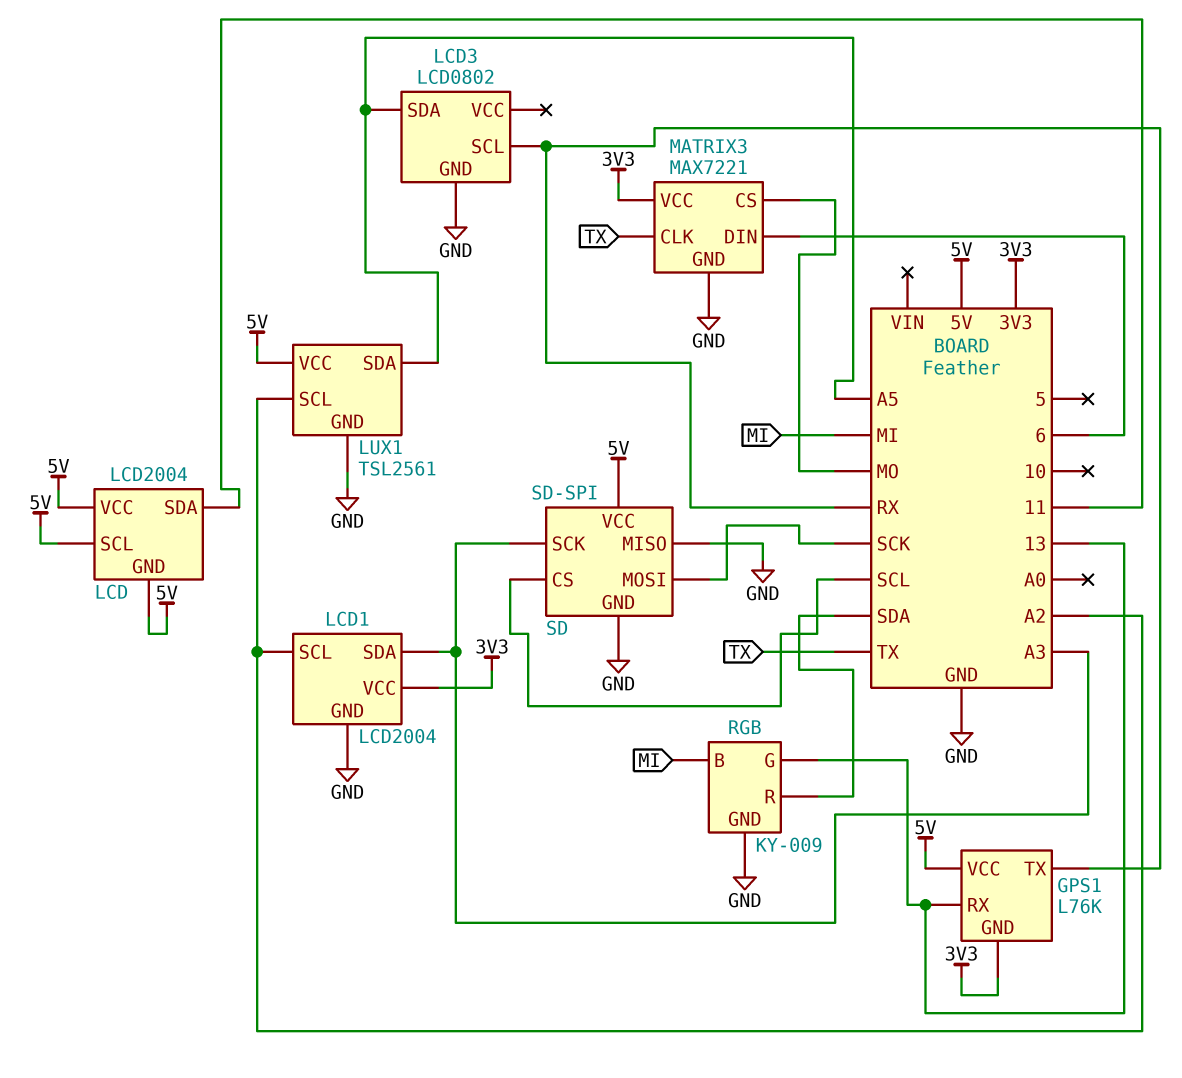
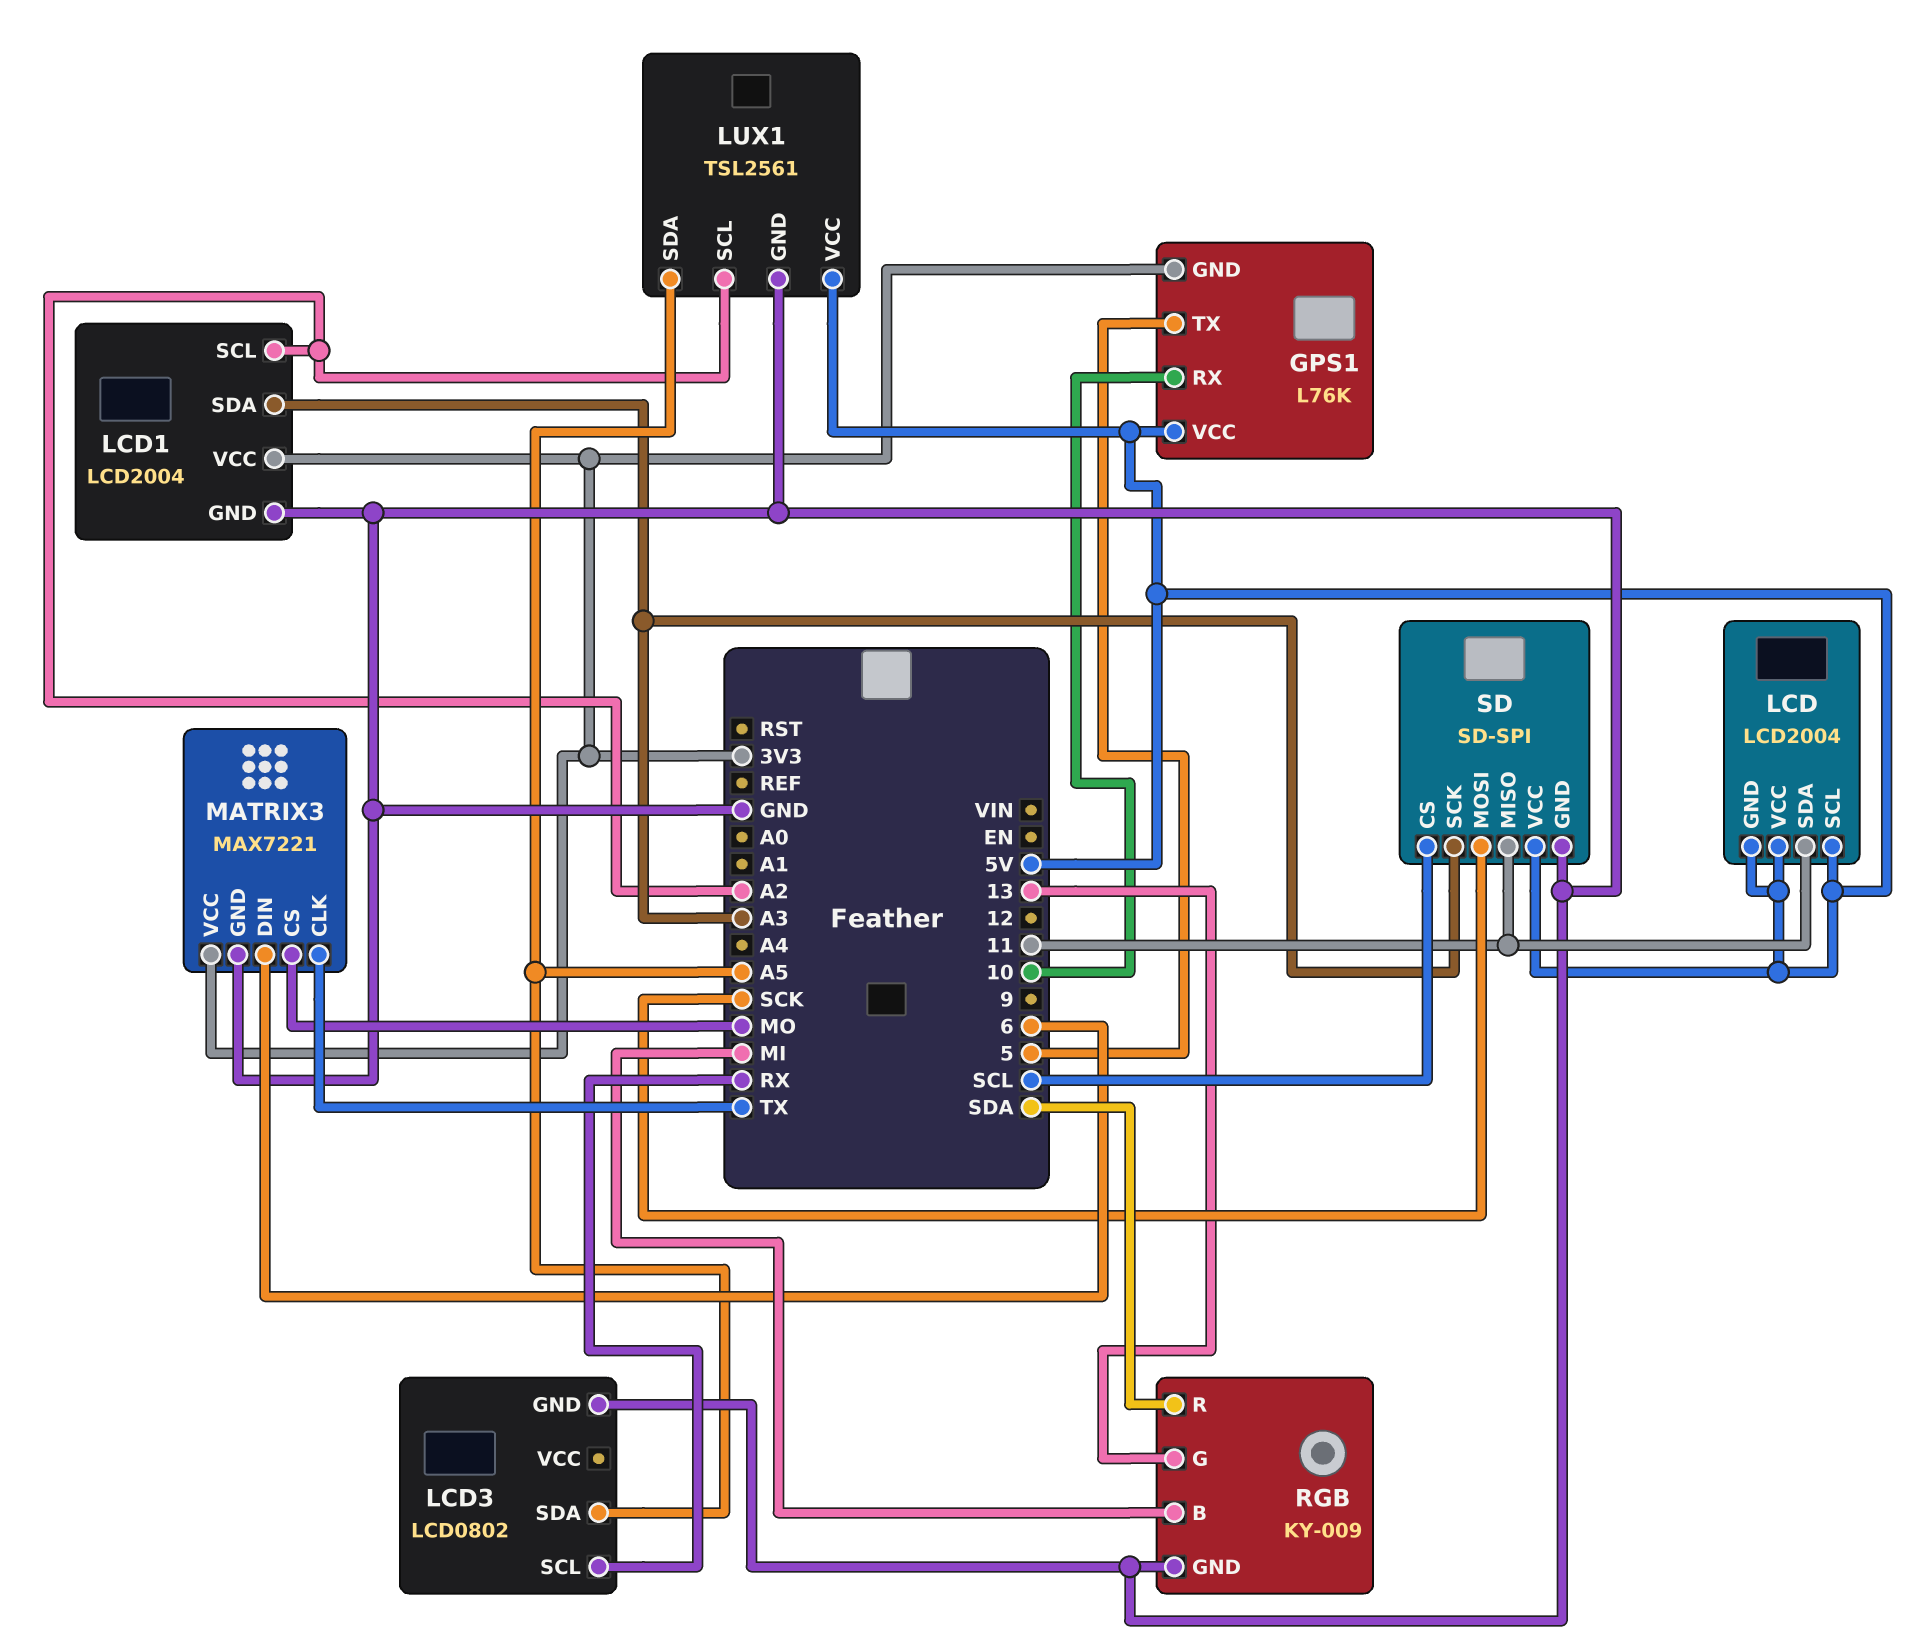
GPS1 pin RX: 13 -> 10
GPS1 pin TX: RX -> 5
SD pin MISO: GND -> 11

